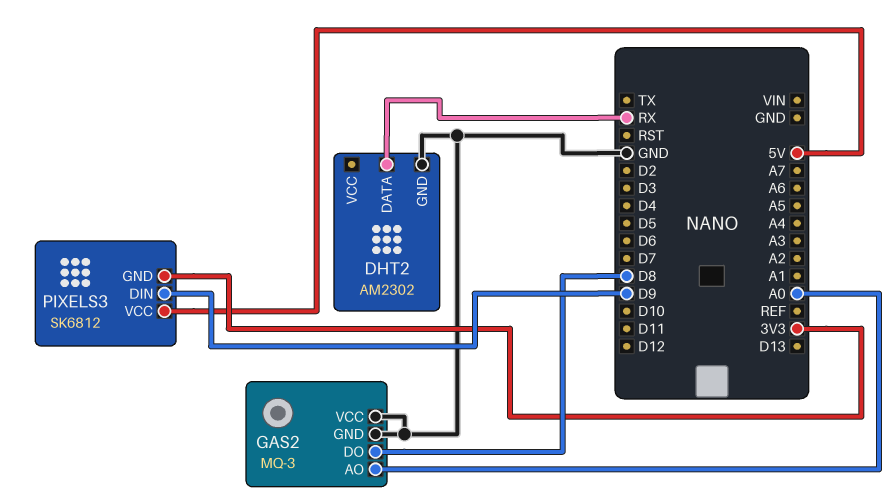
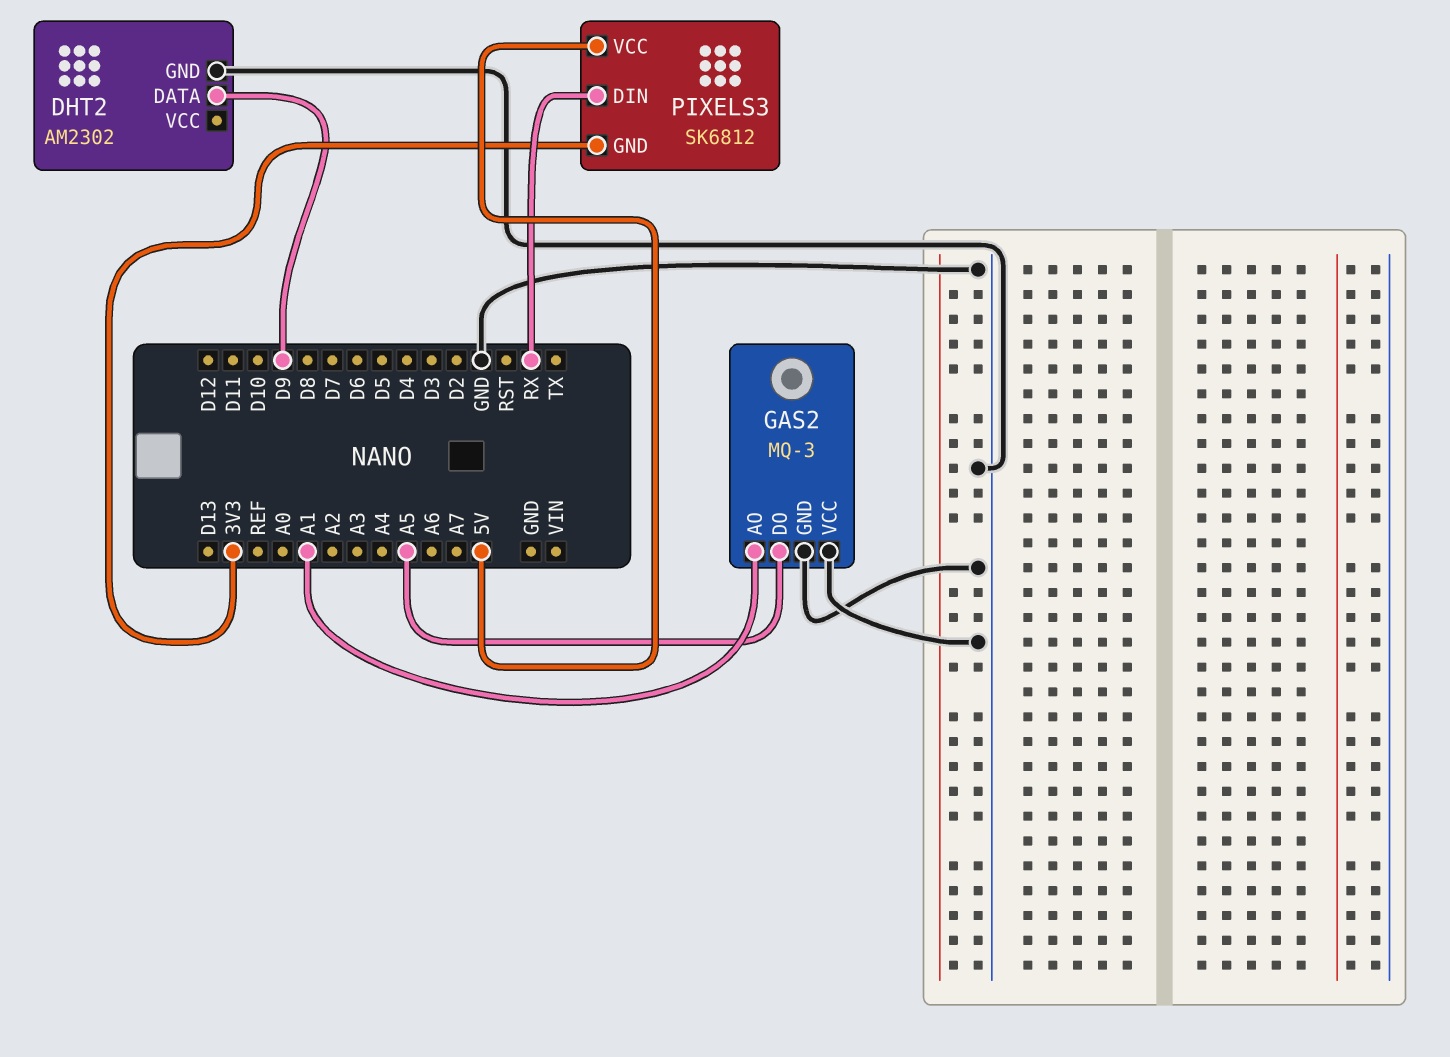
DHT2 pin DATA: RX -> D9
GAS2 pin AO: A0 -> A1
GAS2 pin DO: D8 -> A5
PIXELS3 pin DIN: D9 -> RX

